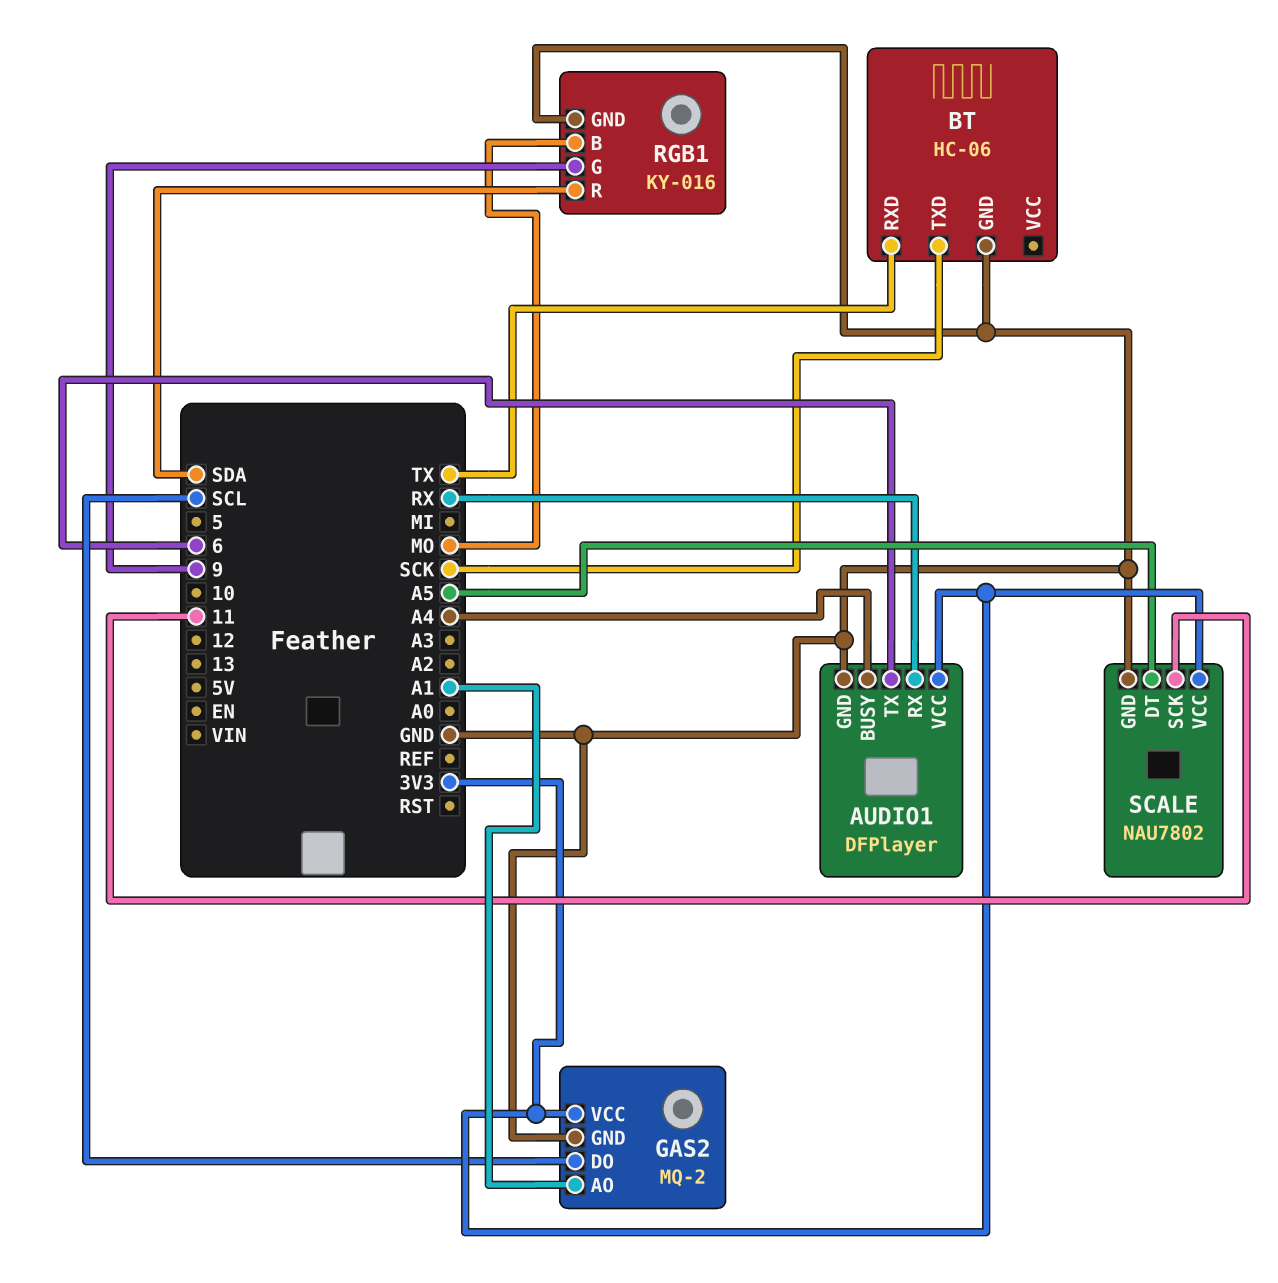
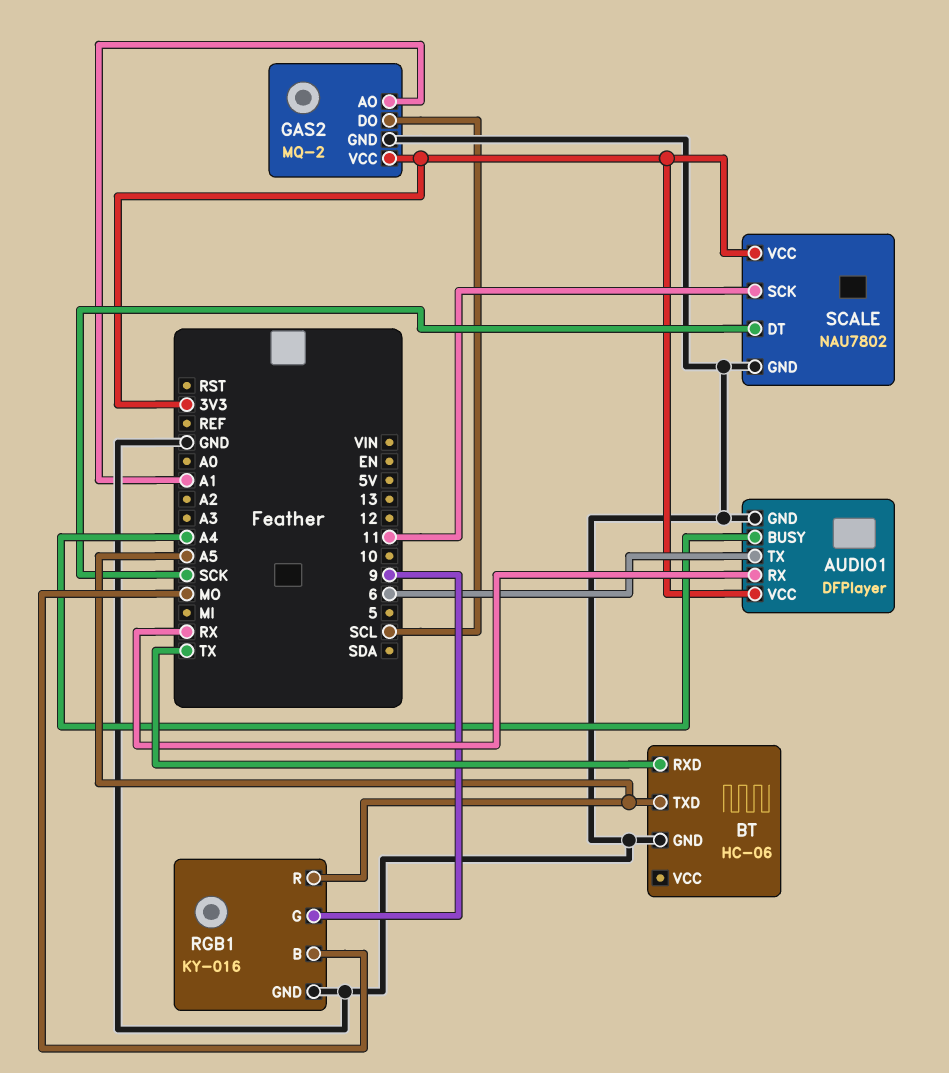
BT pin TXD: SCK -> A5
RGB1 pin R: SDA -> A5
SCALE pin DT: A5 -> SCK

